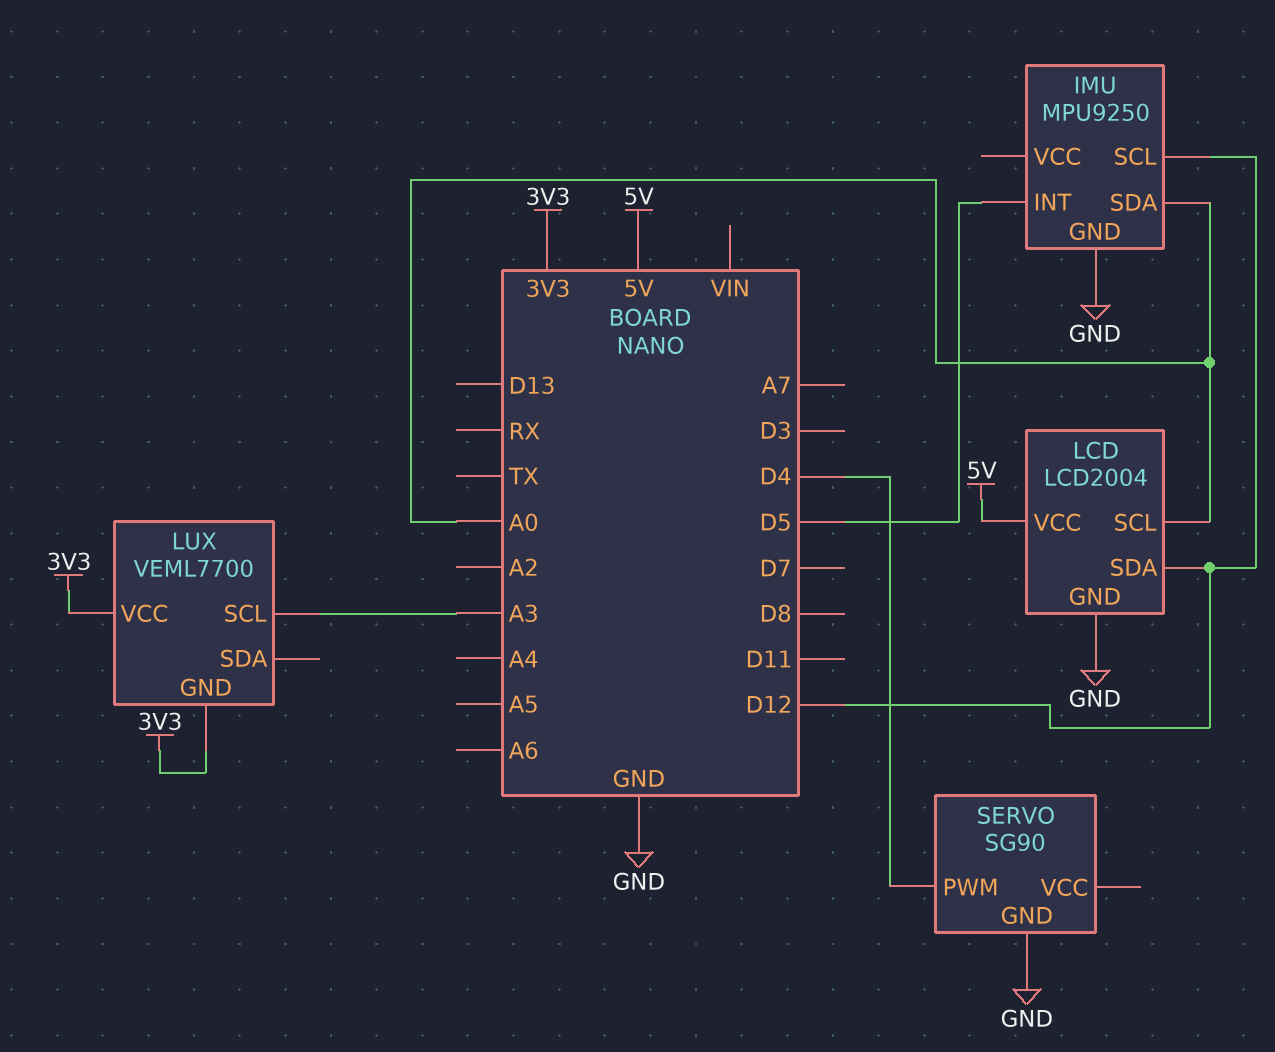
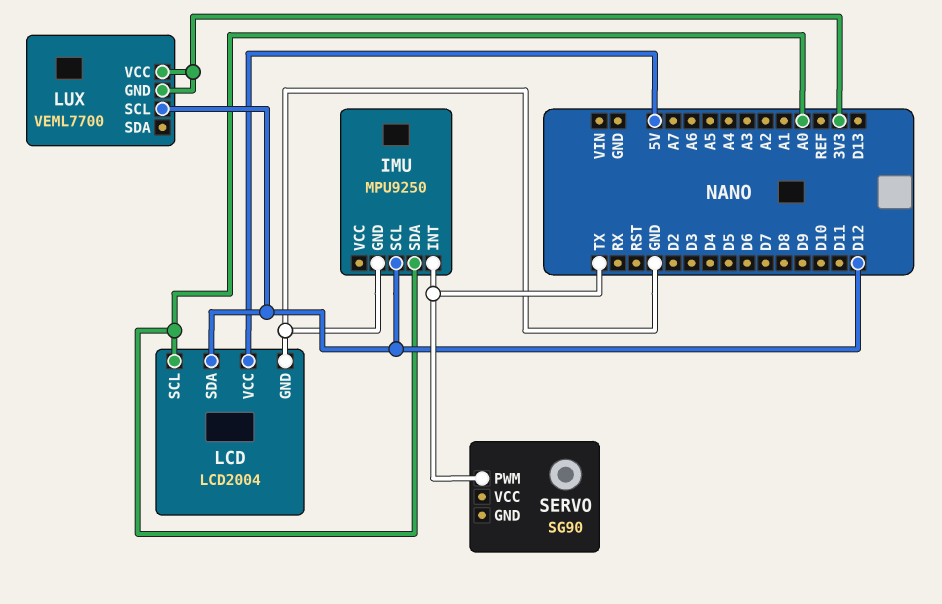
IMU pin INT: D5 -> TX
LUX pin SCL: A3 -> D12
SERVO pin GND: GND -> none
SERVO pin PWM: D4 -> TX

